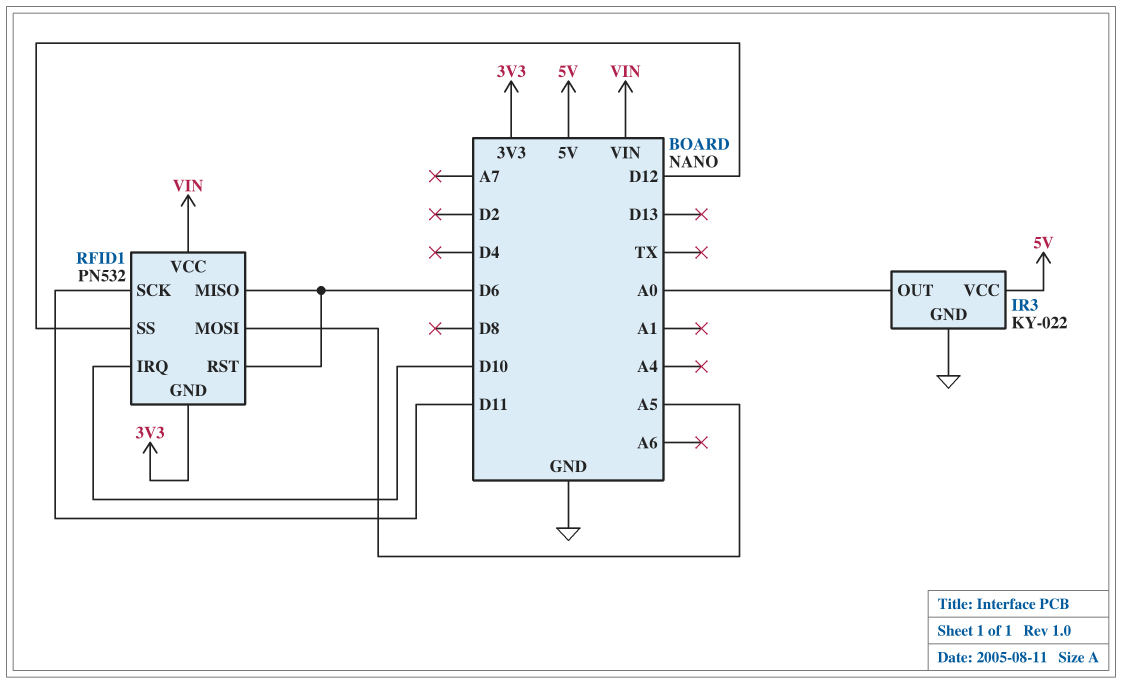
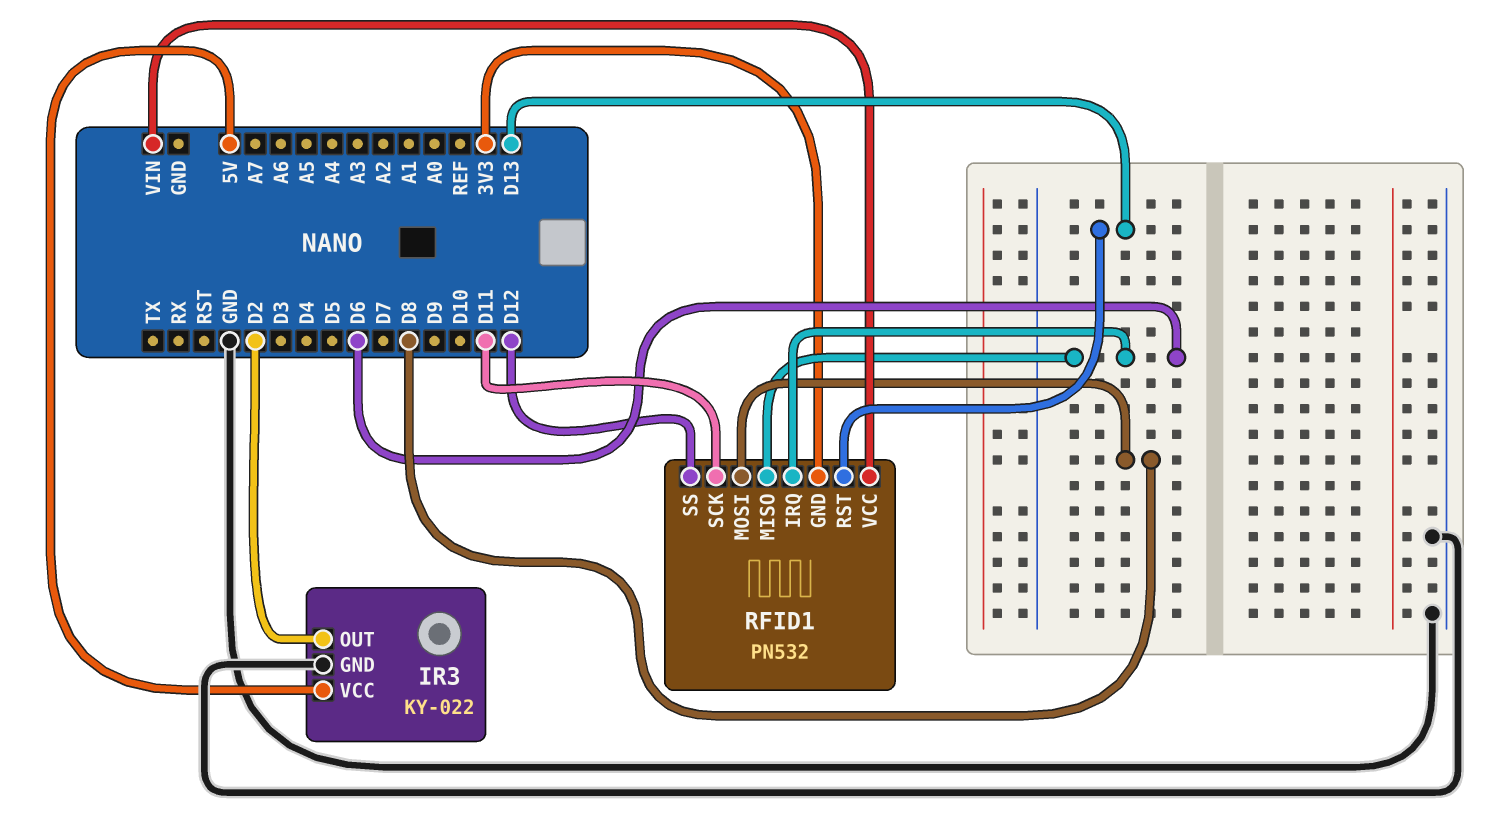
IR3 pin OUT: A0 -> D2
RFID1 pin IRQ: D10 -> D6
RFID1 pin MOSI: A5 -> D8
RFID1 pin RST: D6 -> D13

